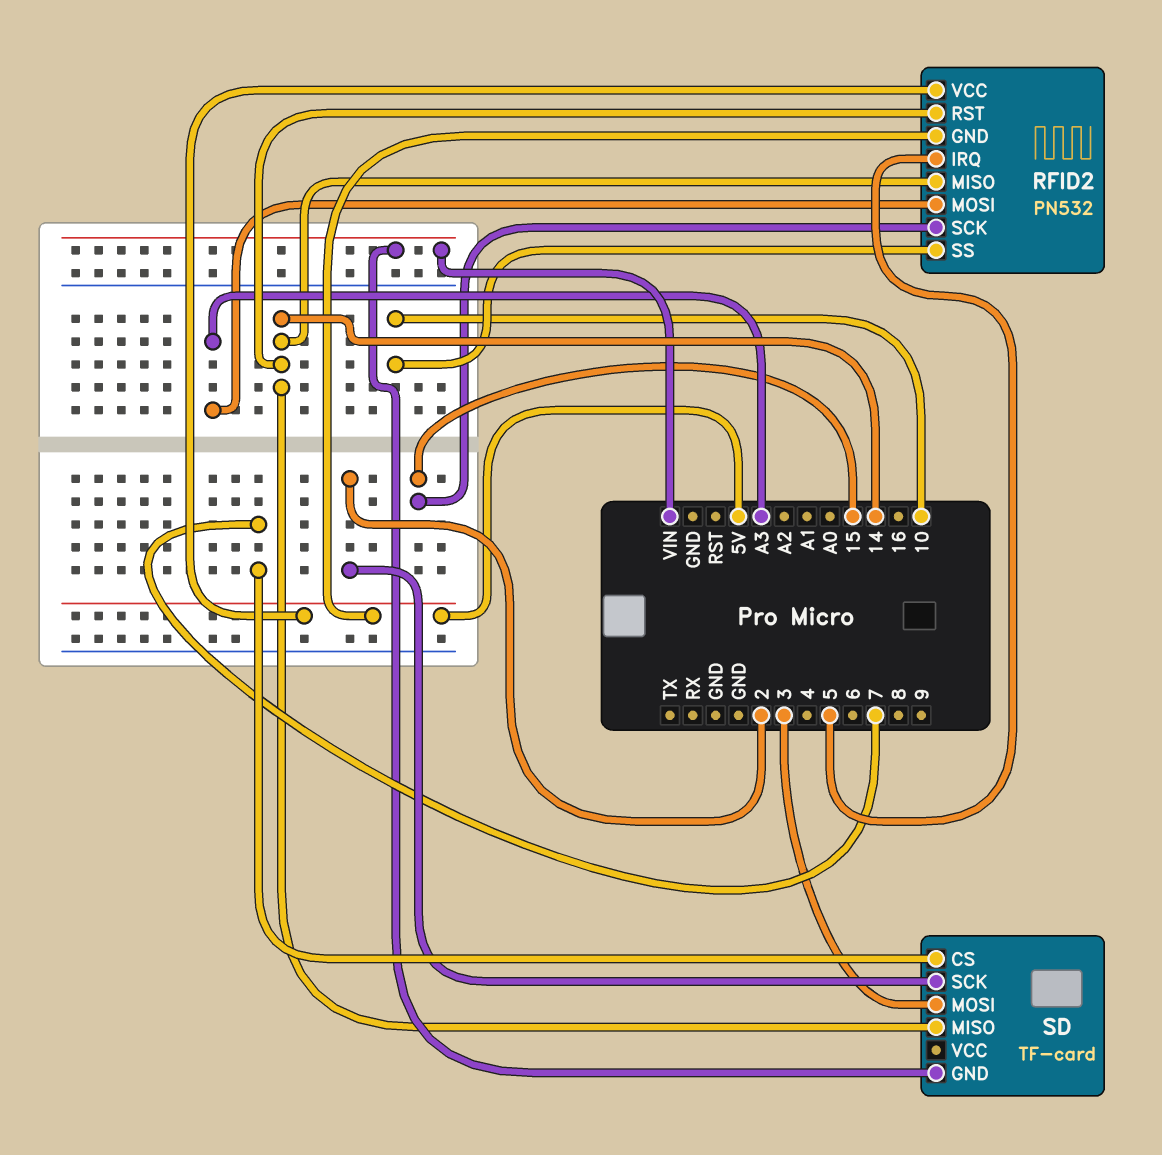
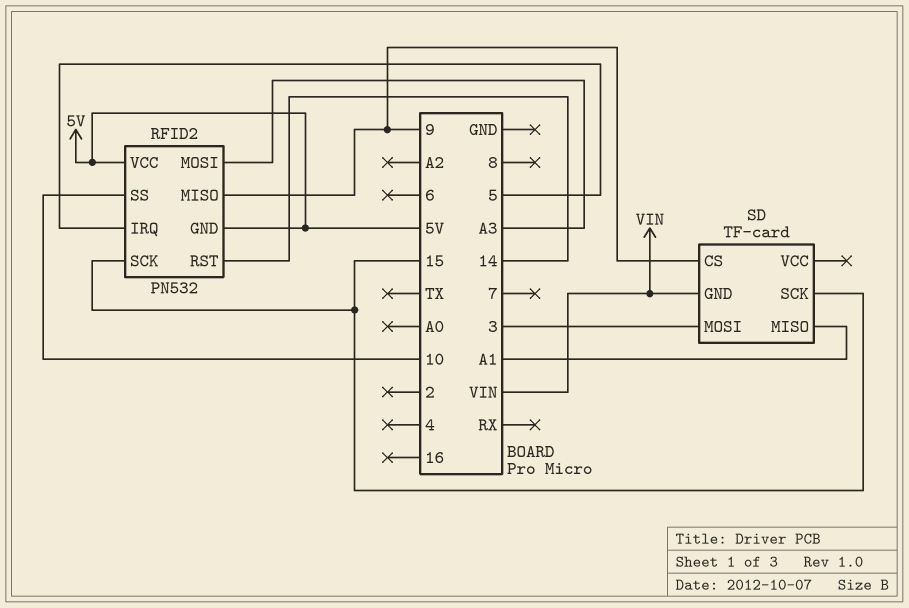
RFID2 pin MISO: 14 -> 9
SD pin CS: 7 -> 9
SD pin MISO: 14 -> A1
SD pin SCK: 2 -> 15

